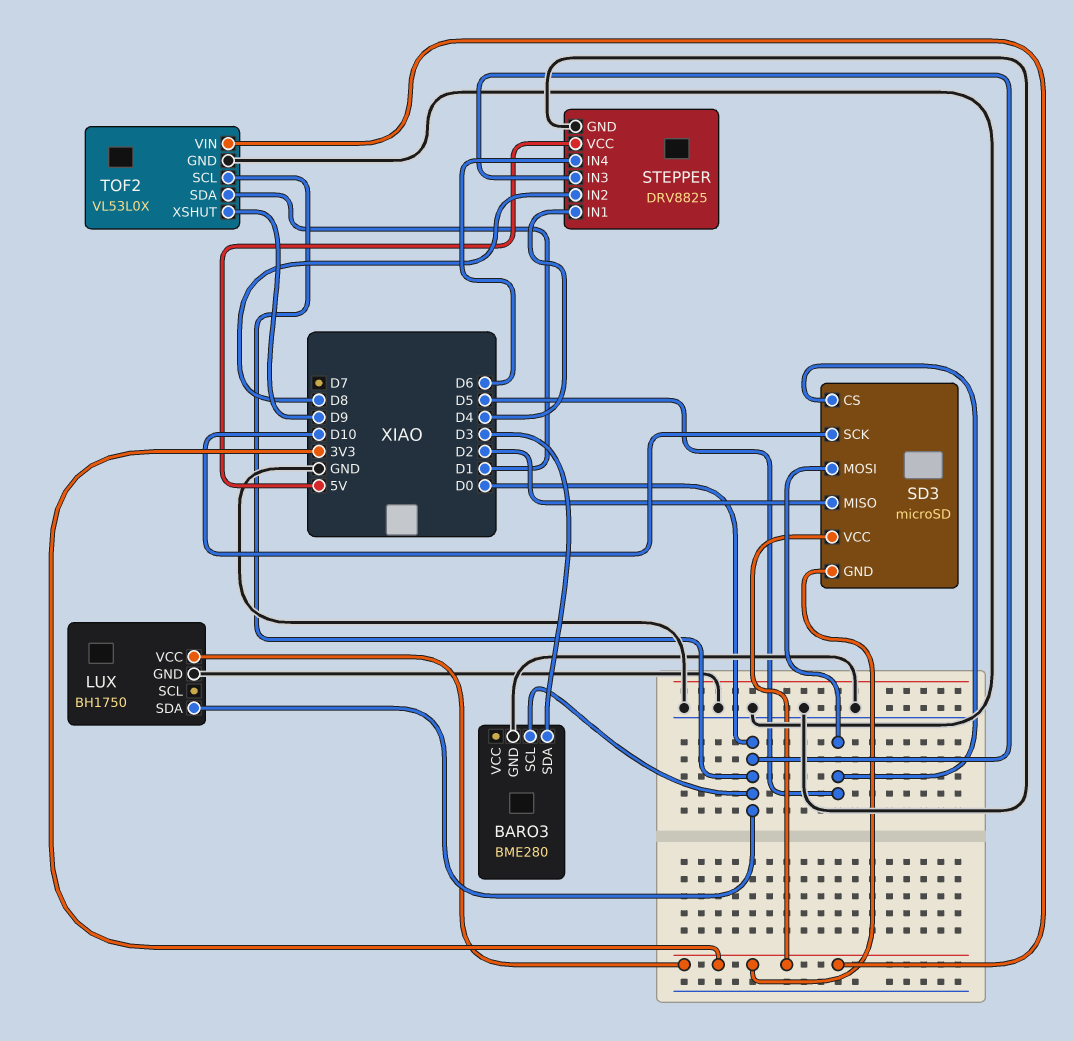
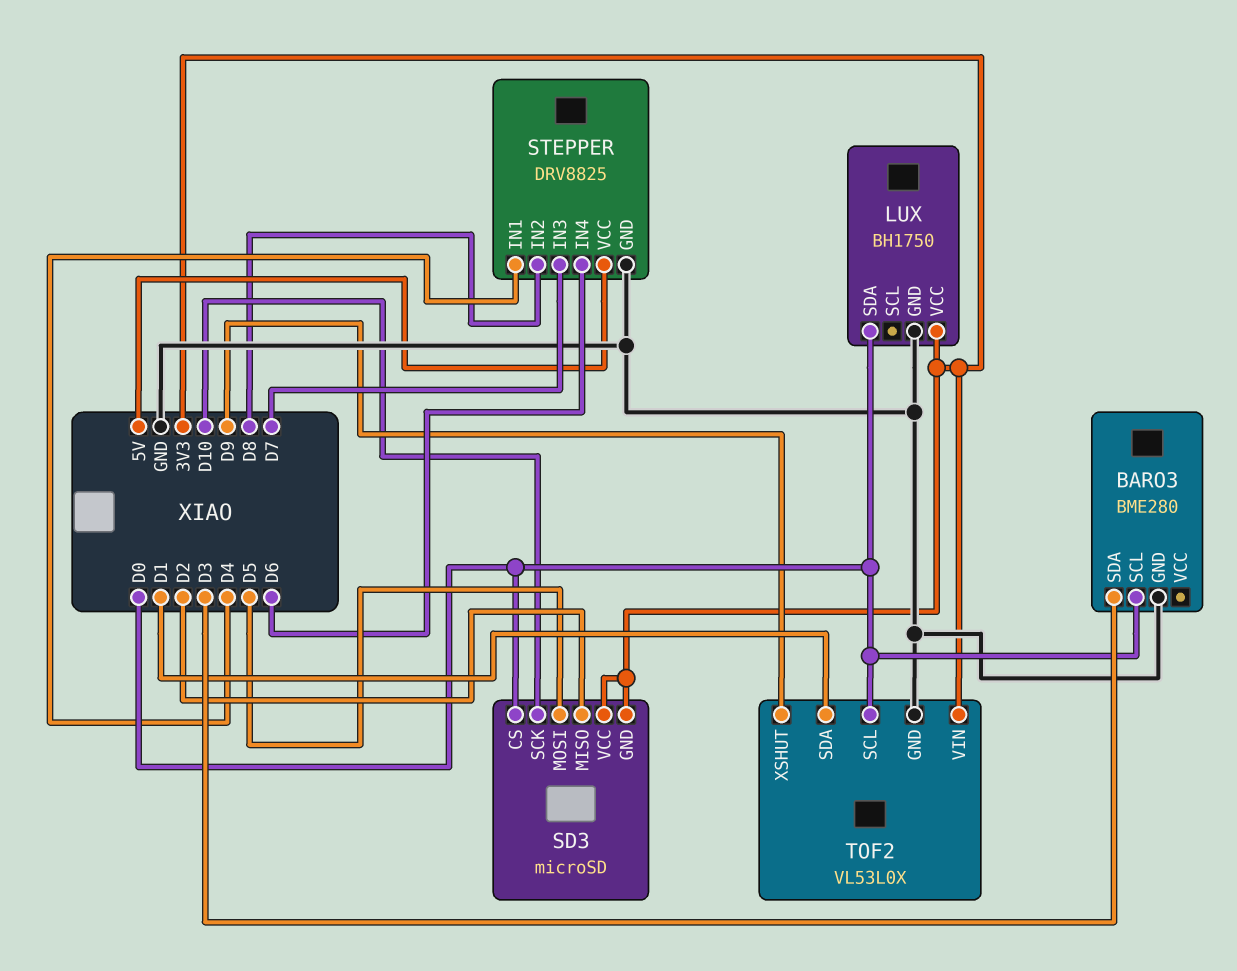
SD3 pin CS: D5 -> D0
STEPPER pin IN3: D0 -> D7

